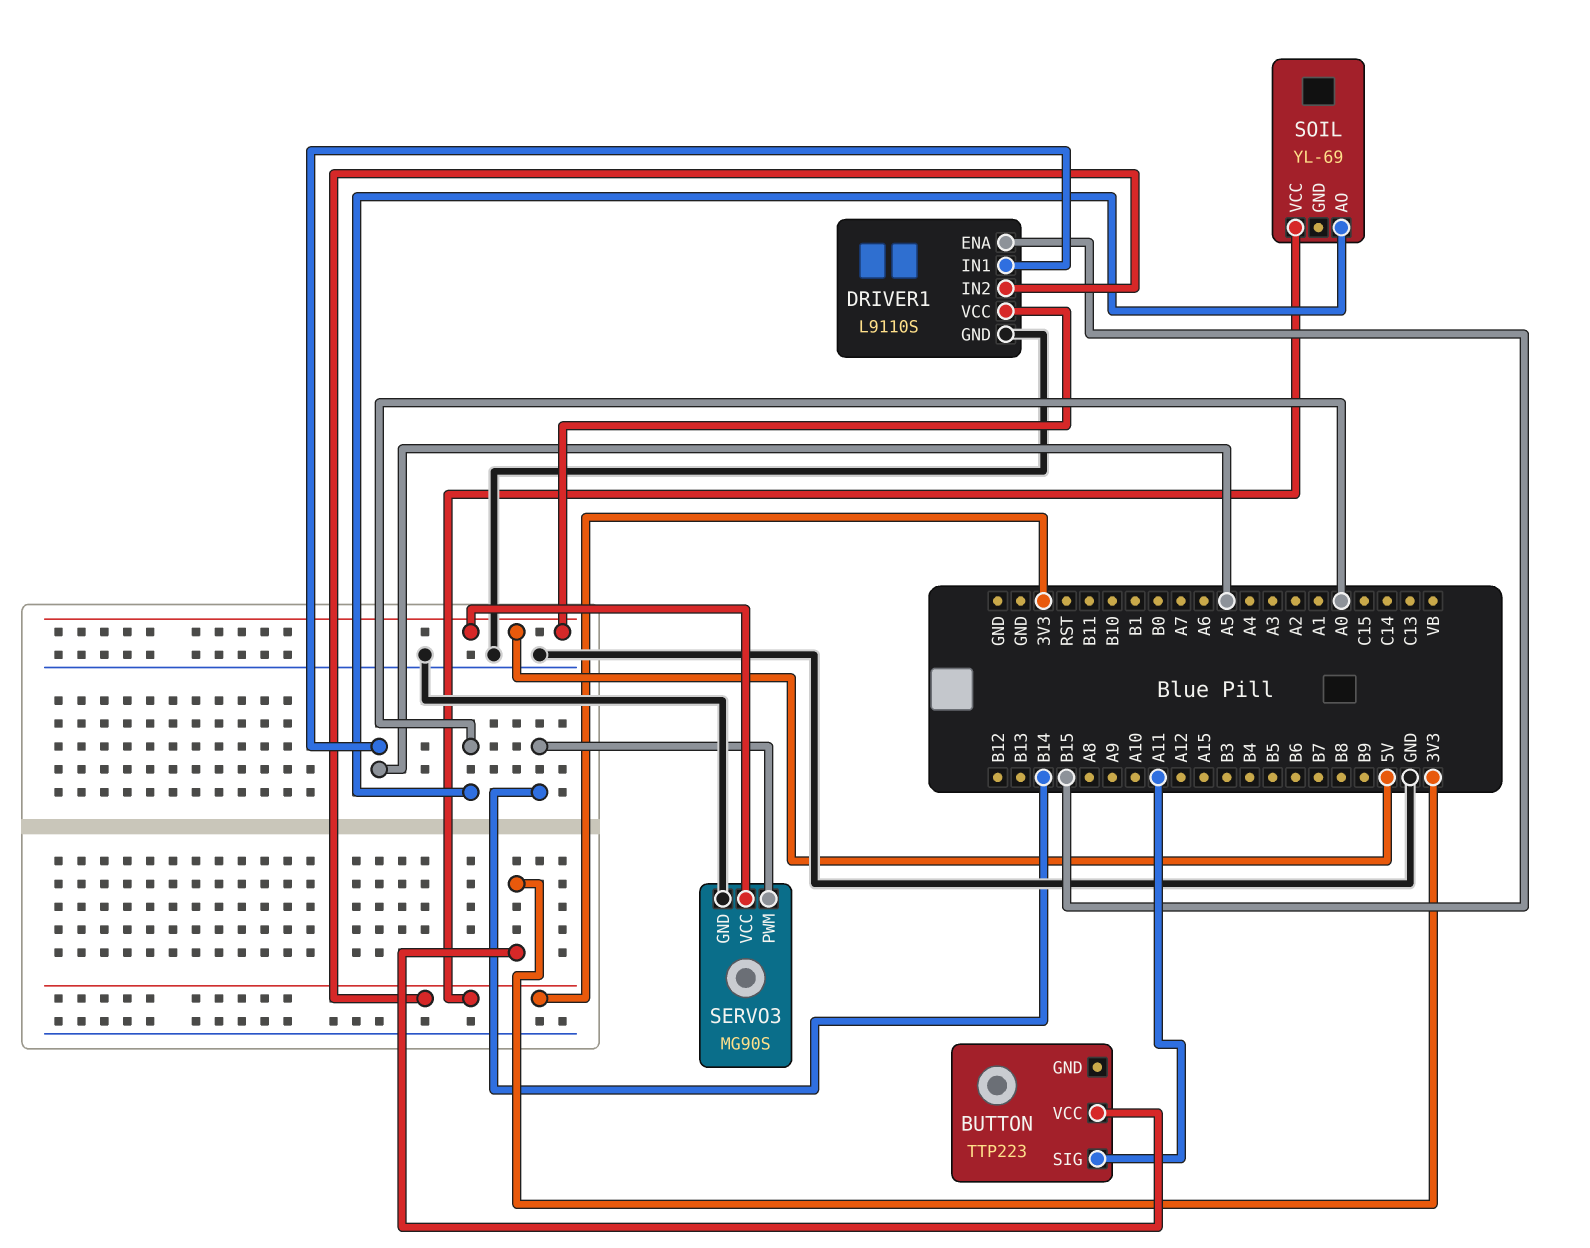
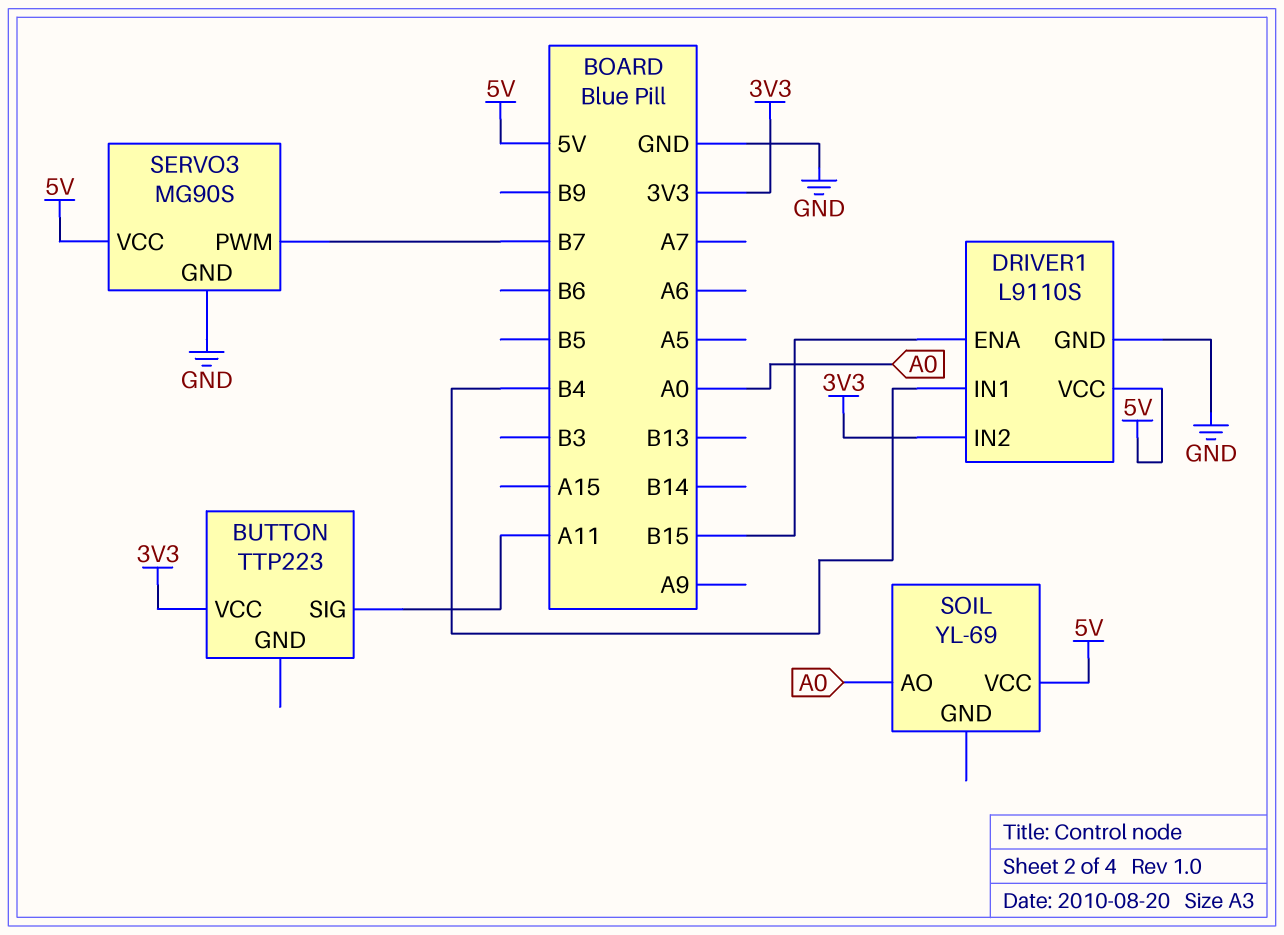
DRIVER1 pin IN1: A5 -> B4
SERVO3 pin PWM: B14 -> B7
SOIL pin VCC: 3V3 -> 5V

